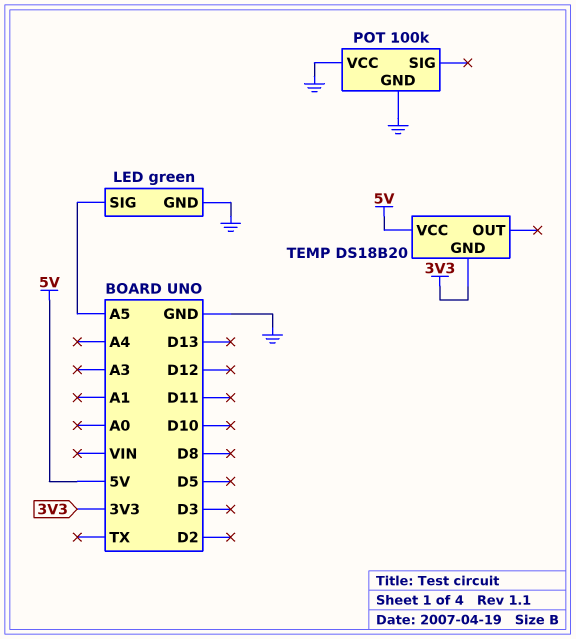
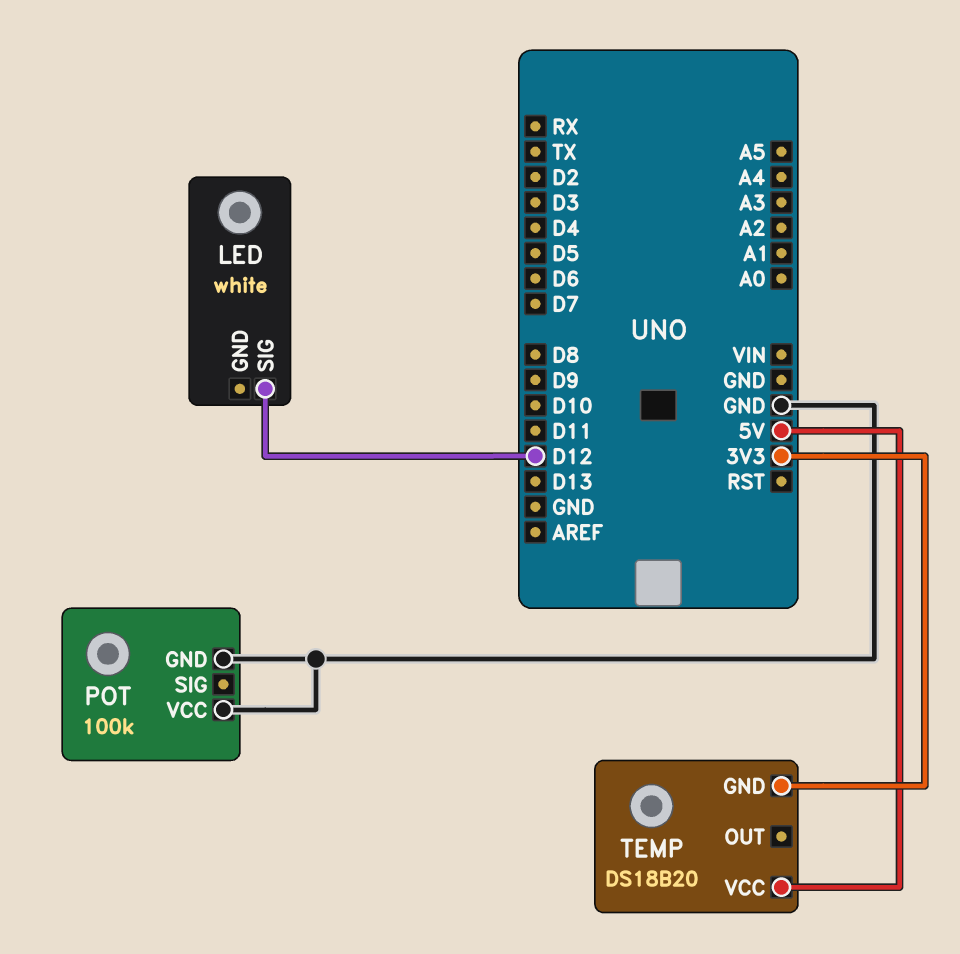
LED: green -> white
LED pin GND: GND -> none
LED pin SIG: A5 -> D12

